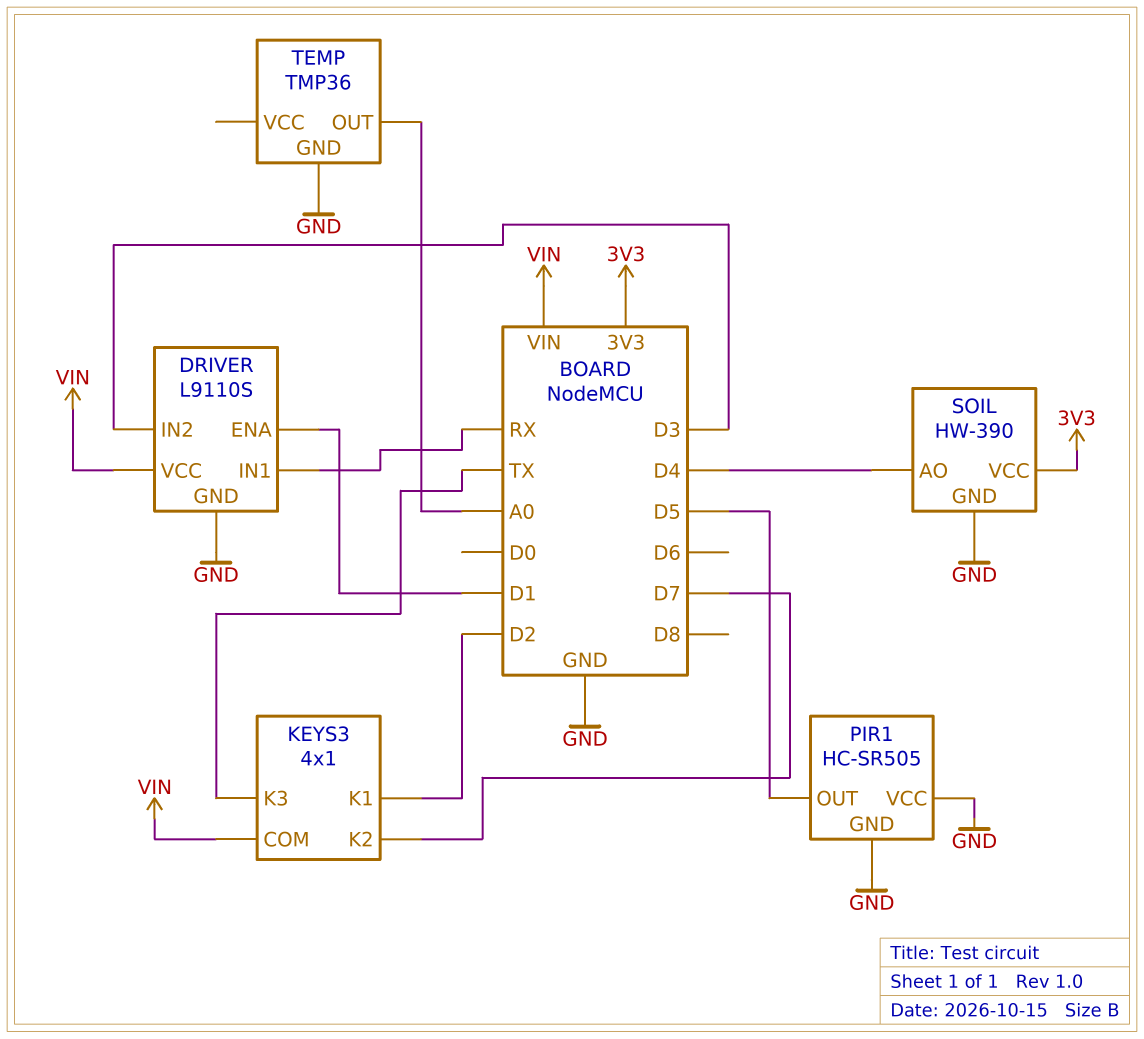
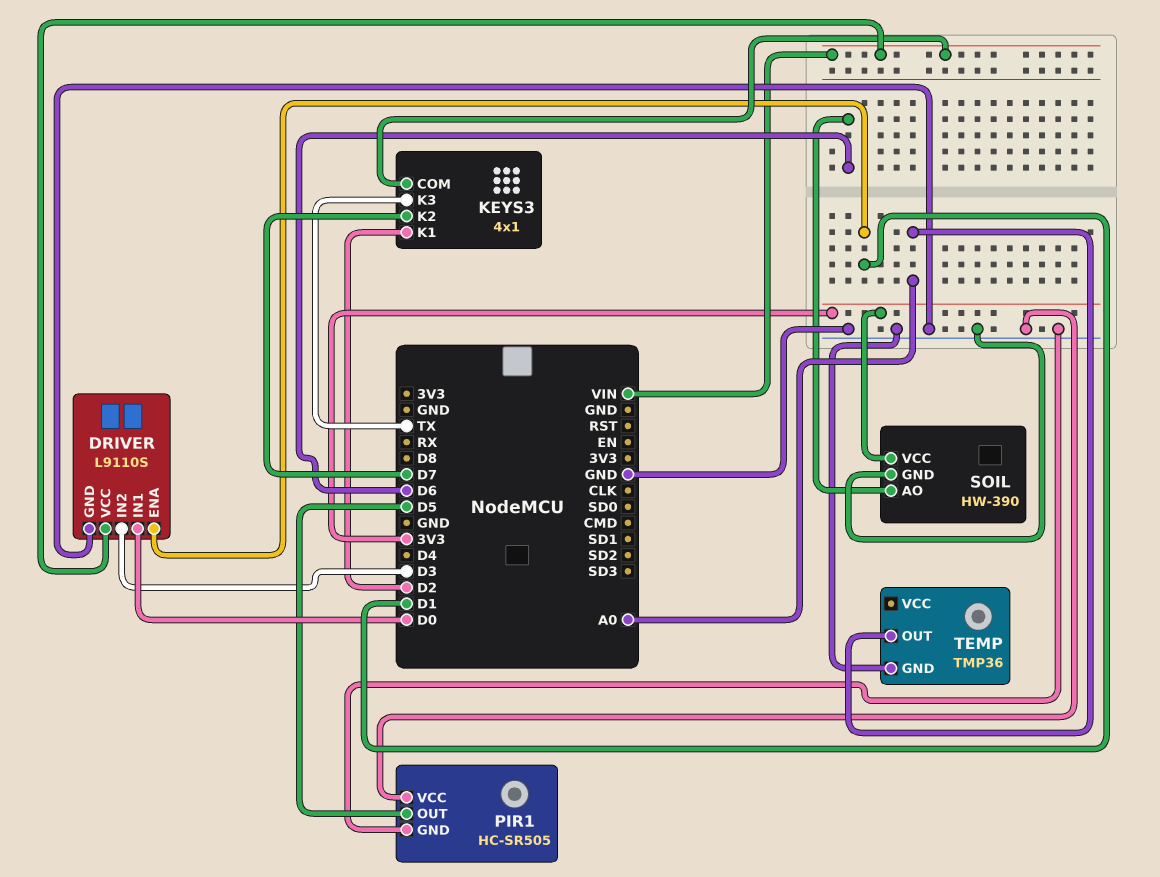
DRIVER pin IN1: RX -> D0
SOIL pin AO: D4 -> D6

